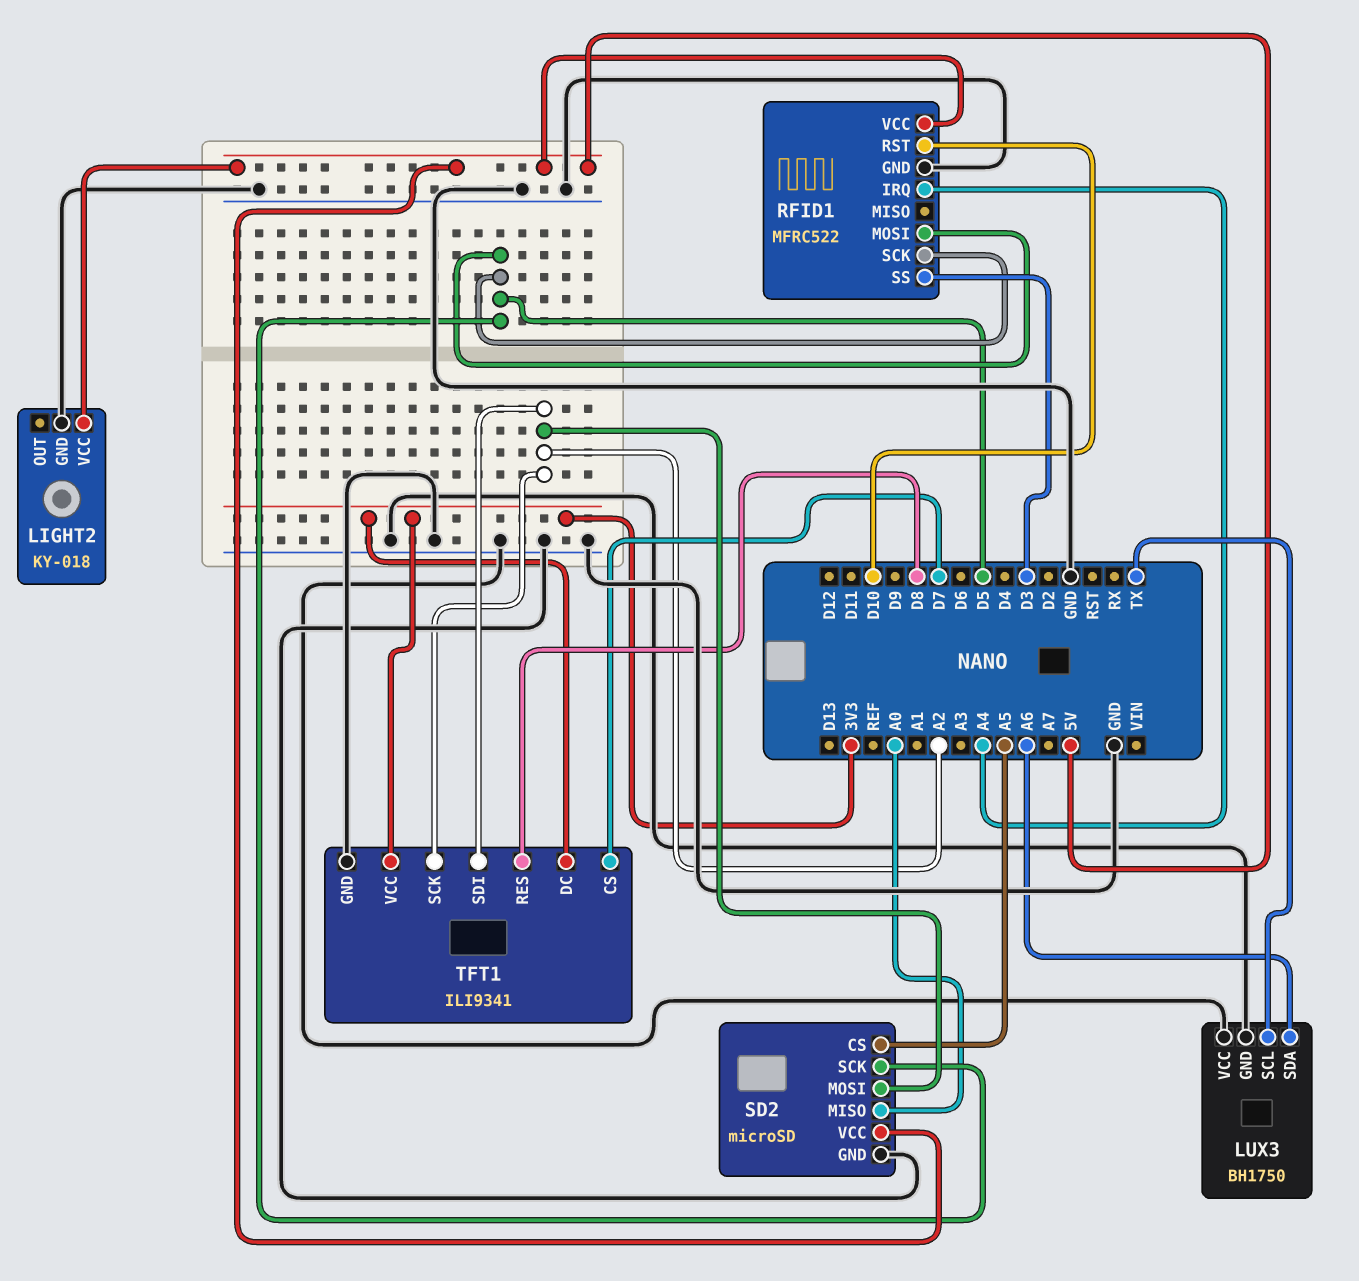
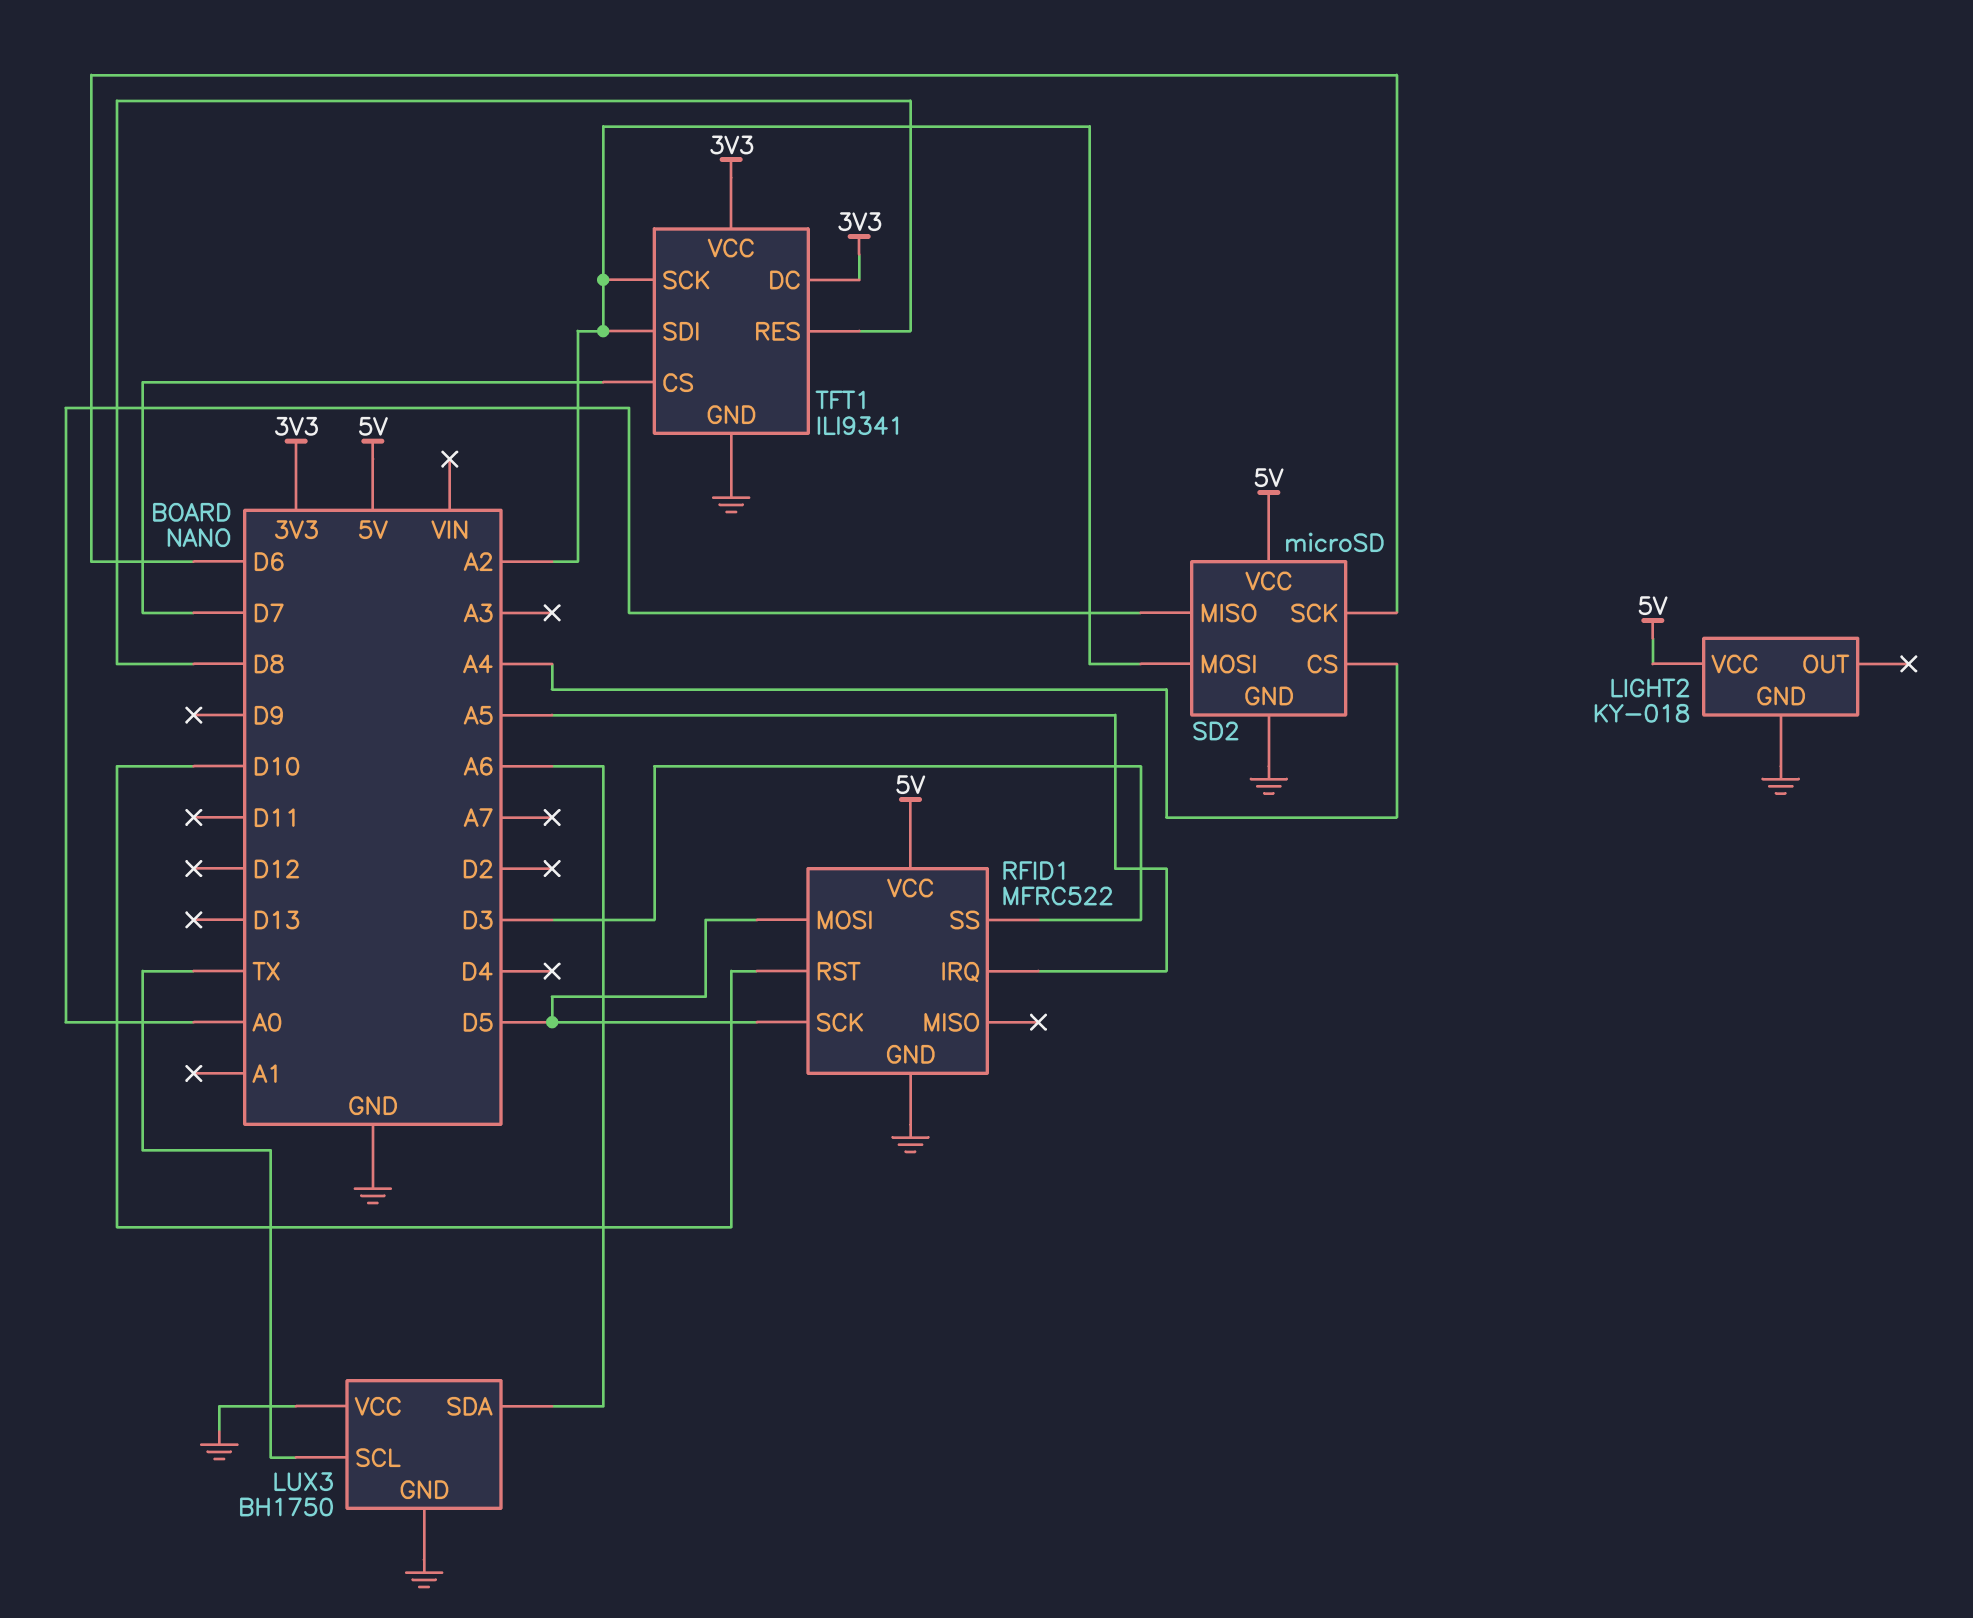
RFID1 pin IRQ: A4 -> A5
SD2 pin CS: A5 -> A4
SD2 pin SCK: D5 -> D6

